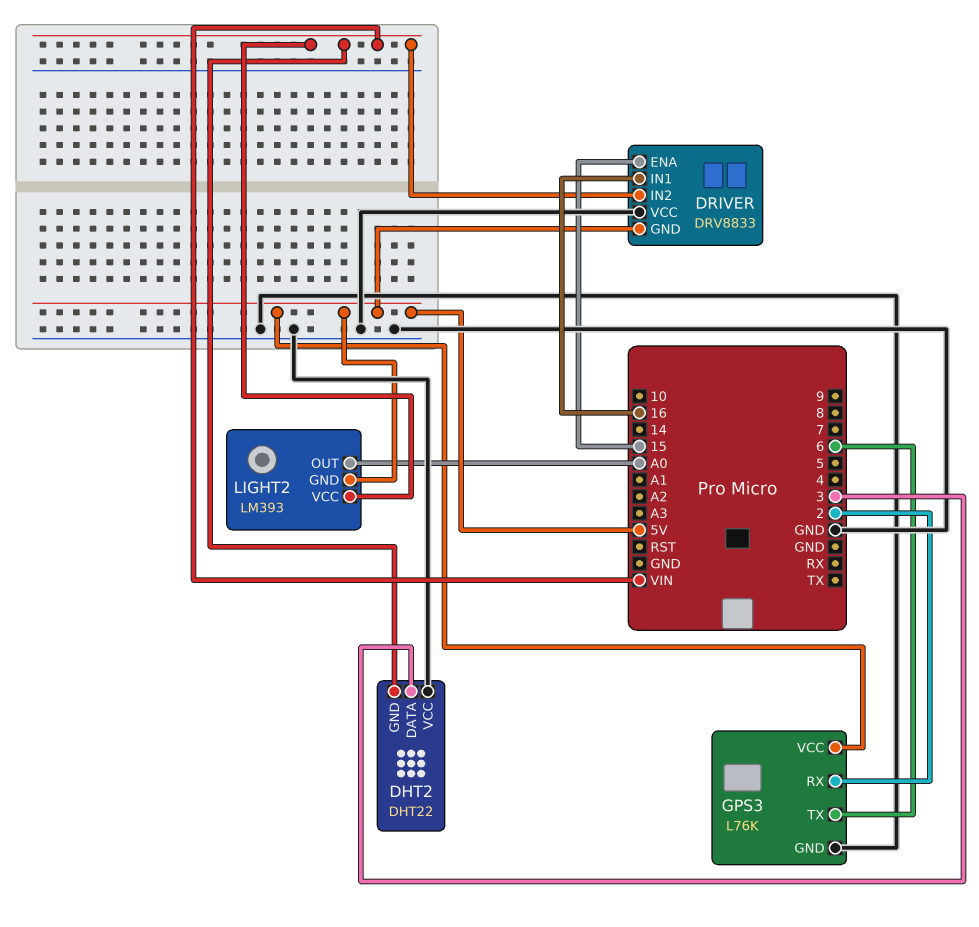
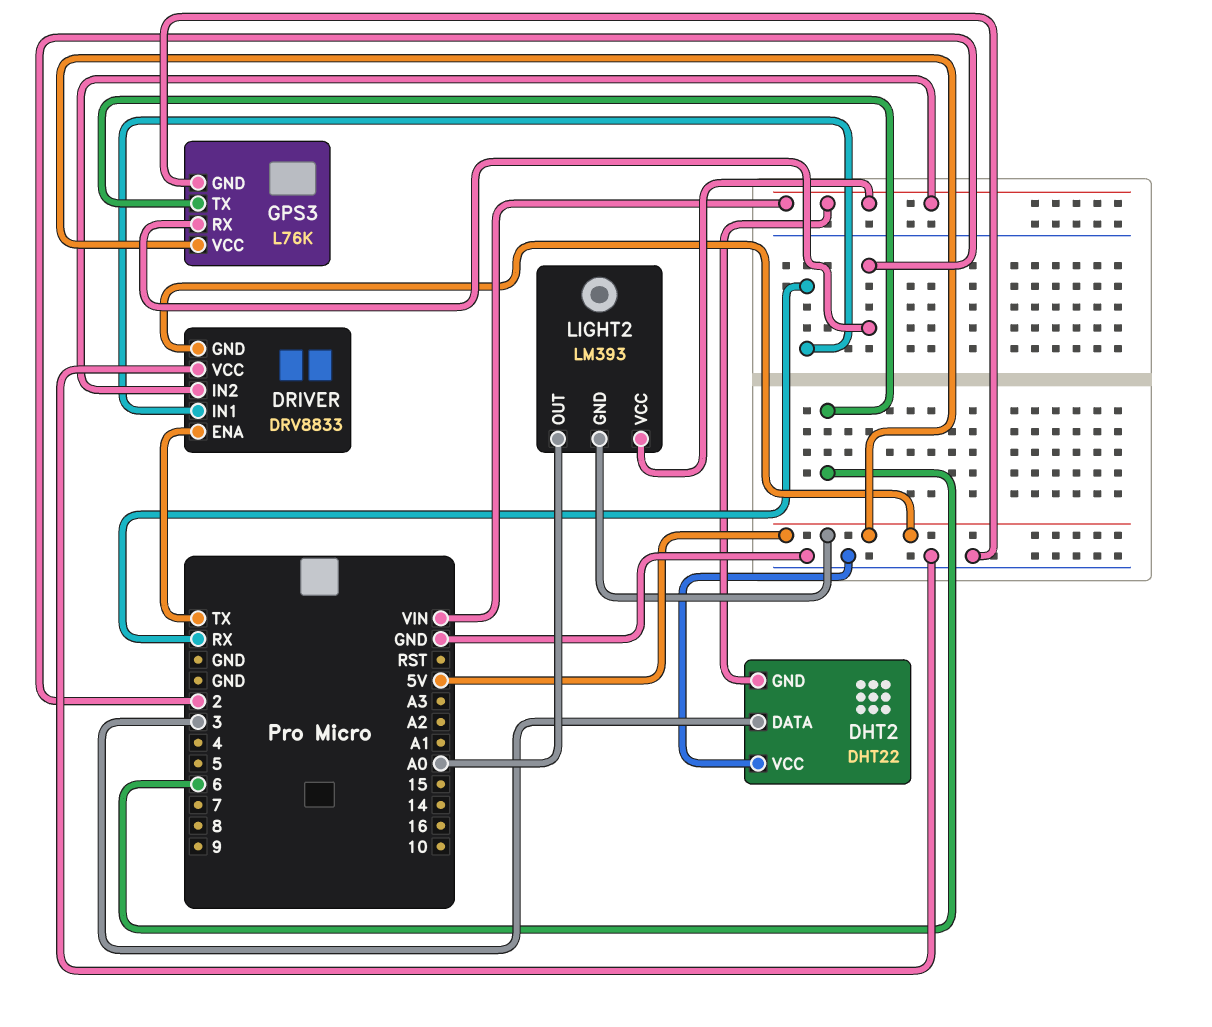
DRIVER pin ENA: 15 -> TX
DRIVER pin IN1: 16 -> RX

